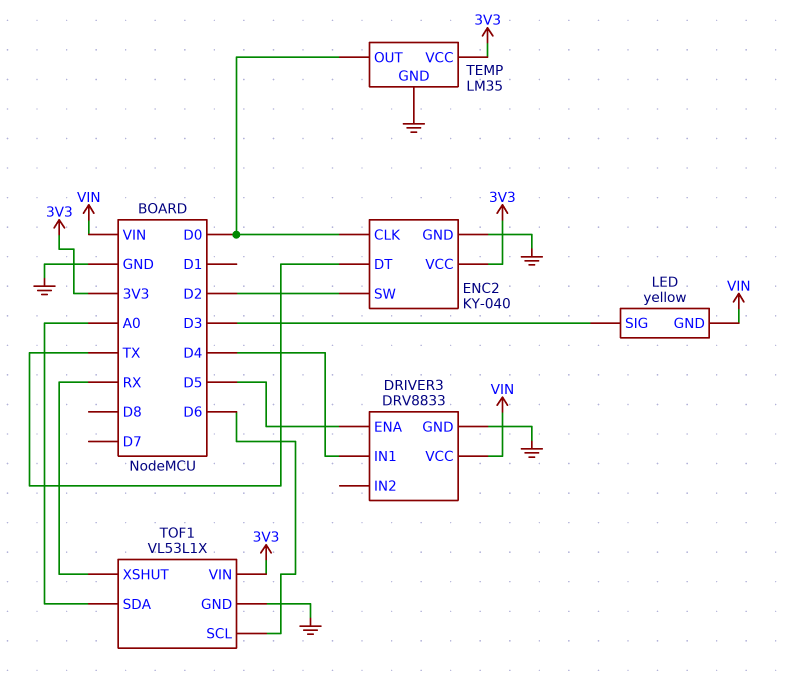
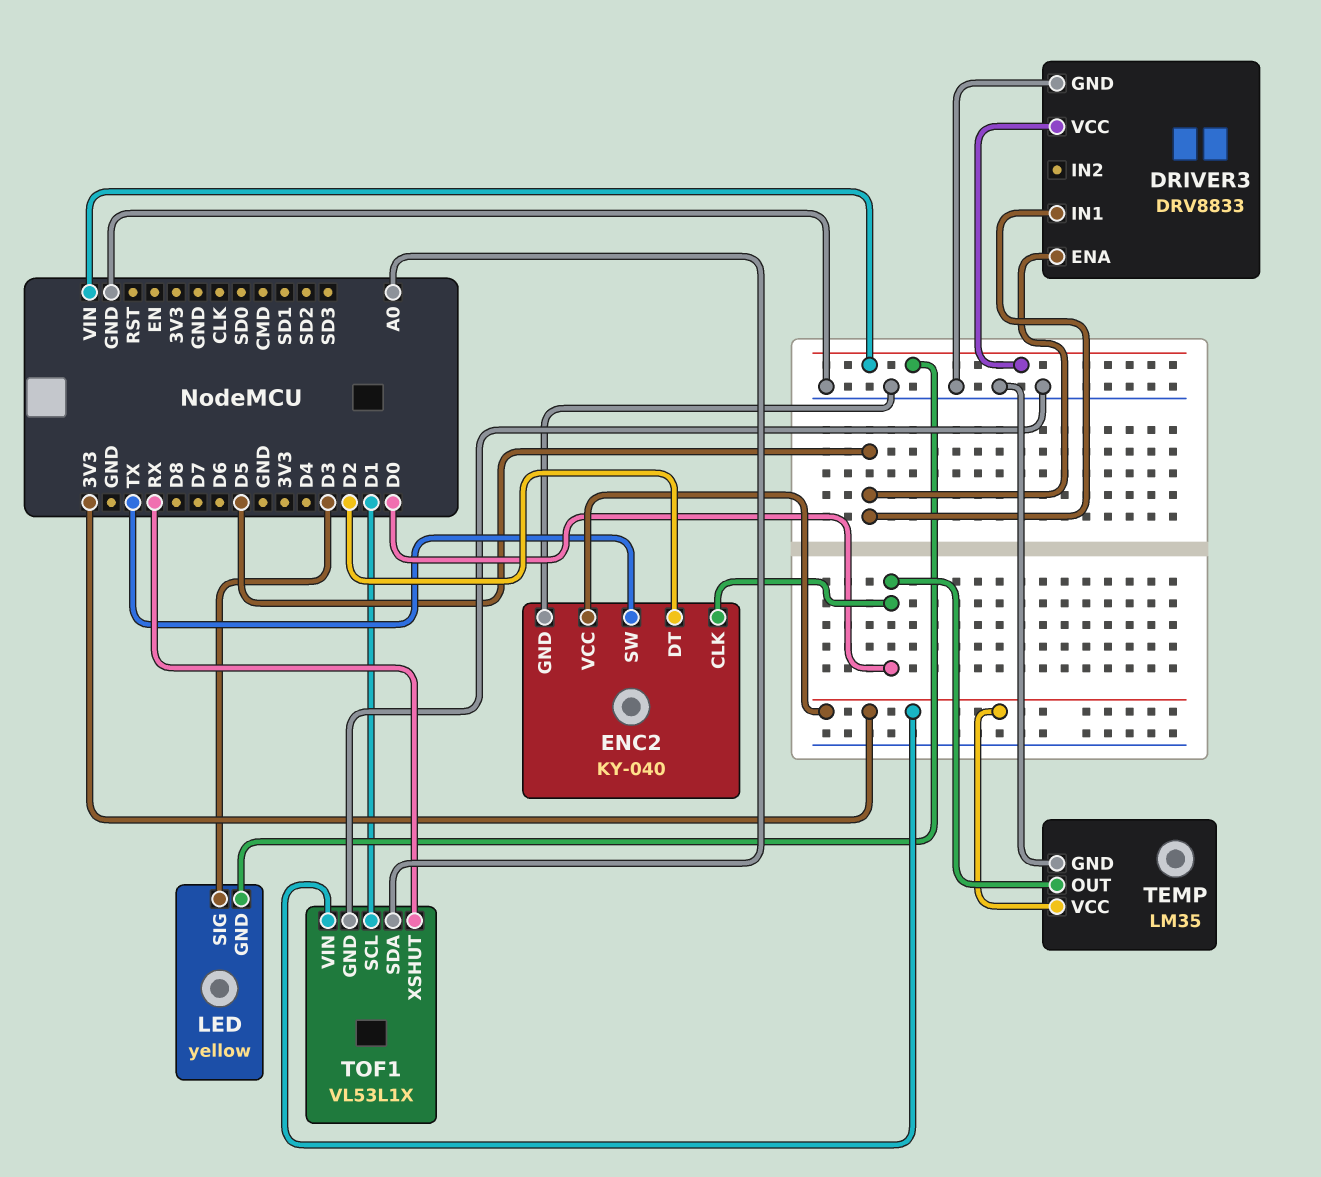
DRIVER3 pin IN1: D4 -> D5
ENC2 pin DT: TX -> D2
ENC2 pin SW: D2 -> TX
TOF1 pin SCL: D6 -> D1

